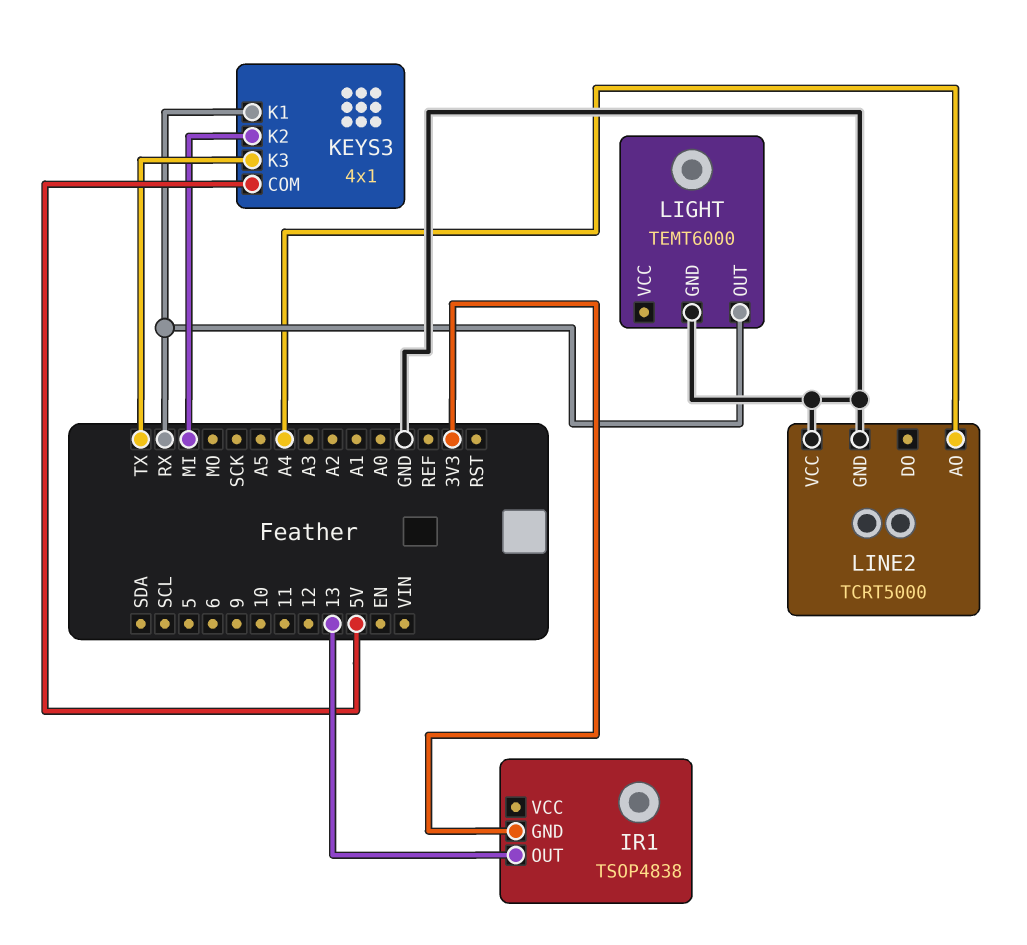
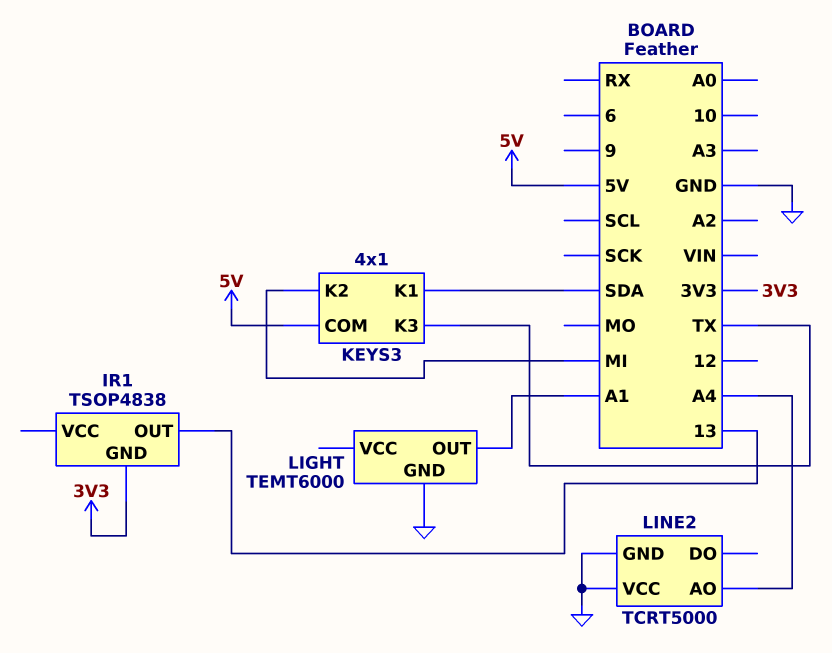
KEYS3 pin K1: RX -> SDA
LIGHT pin OUT: RX -> A1

